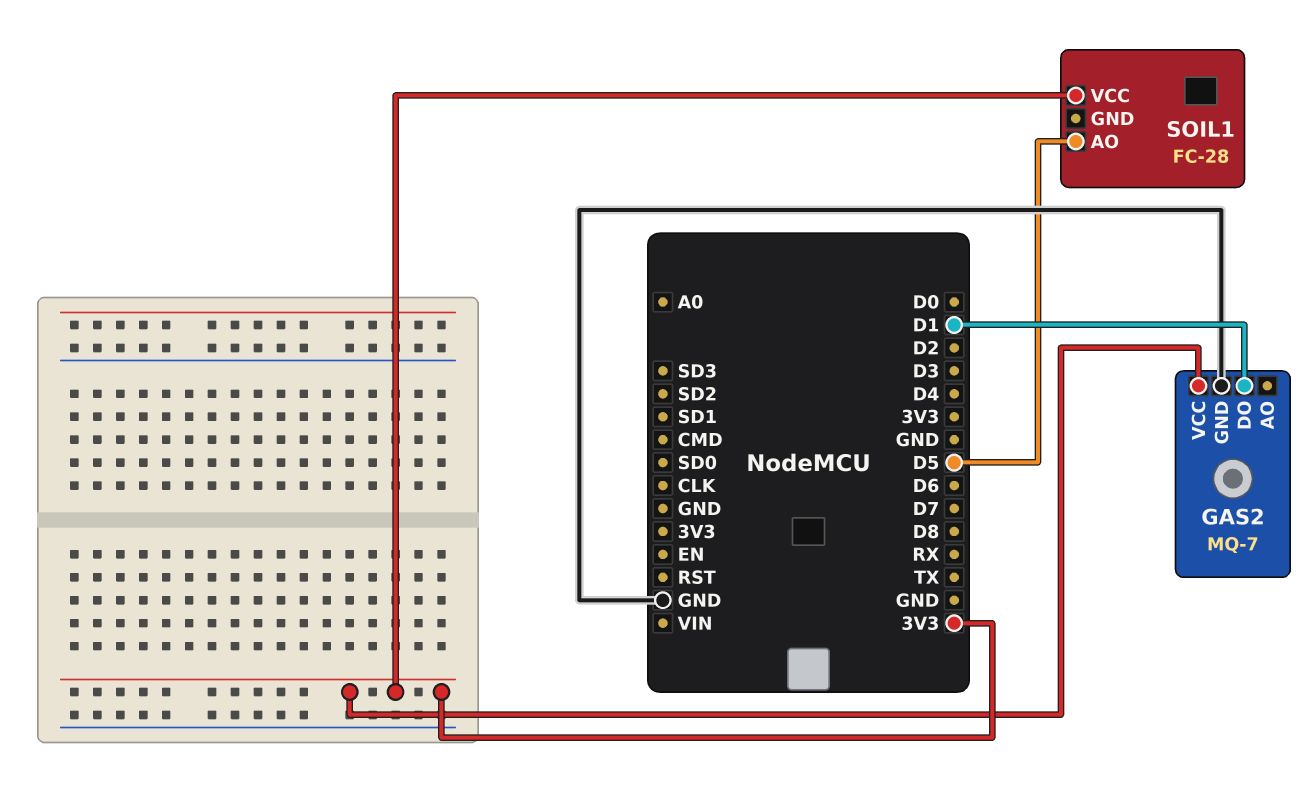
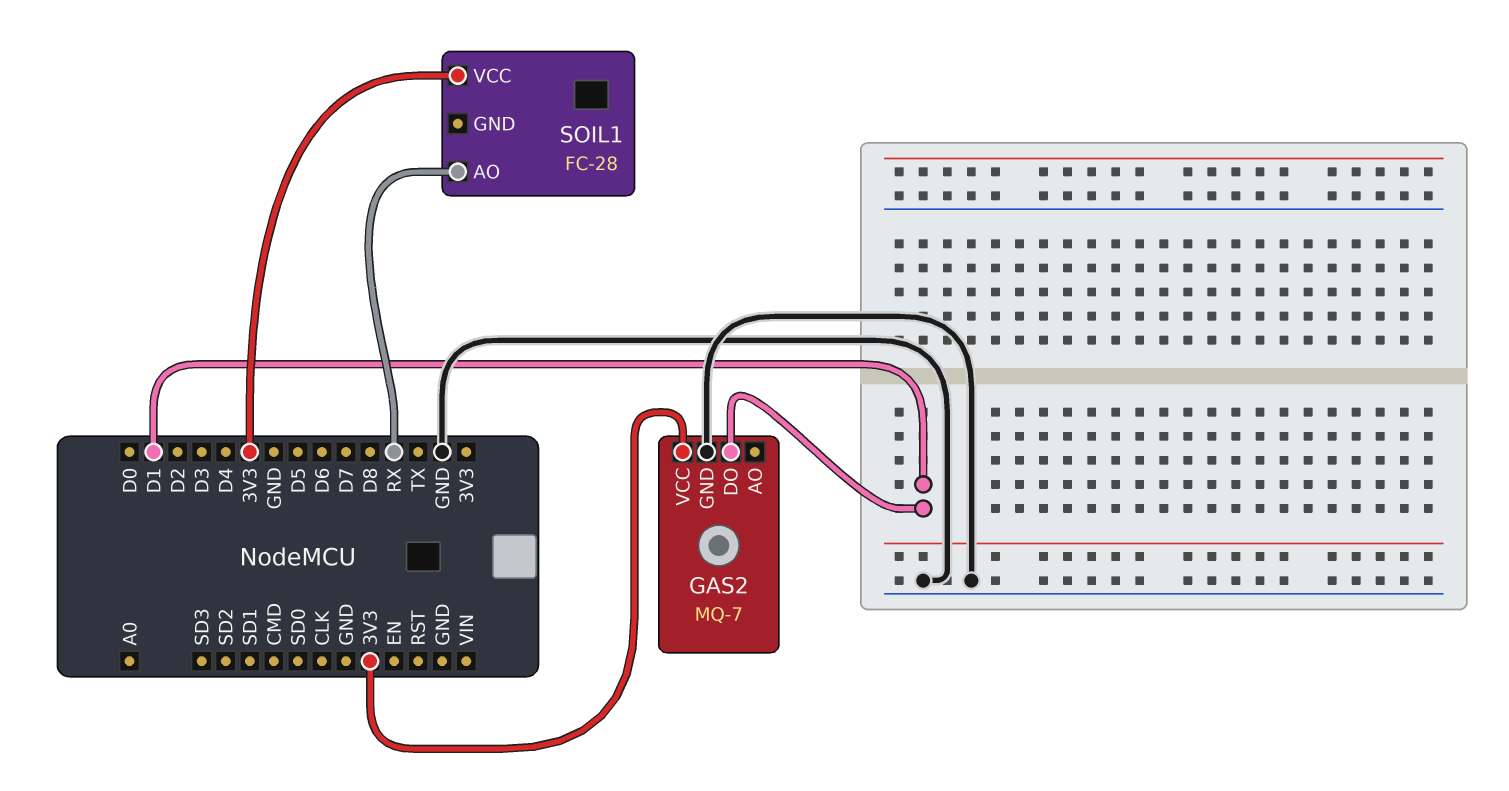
SOIL1 pin AO: D5 -> RX

